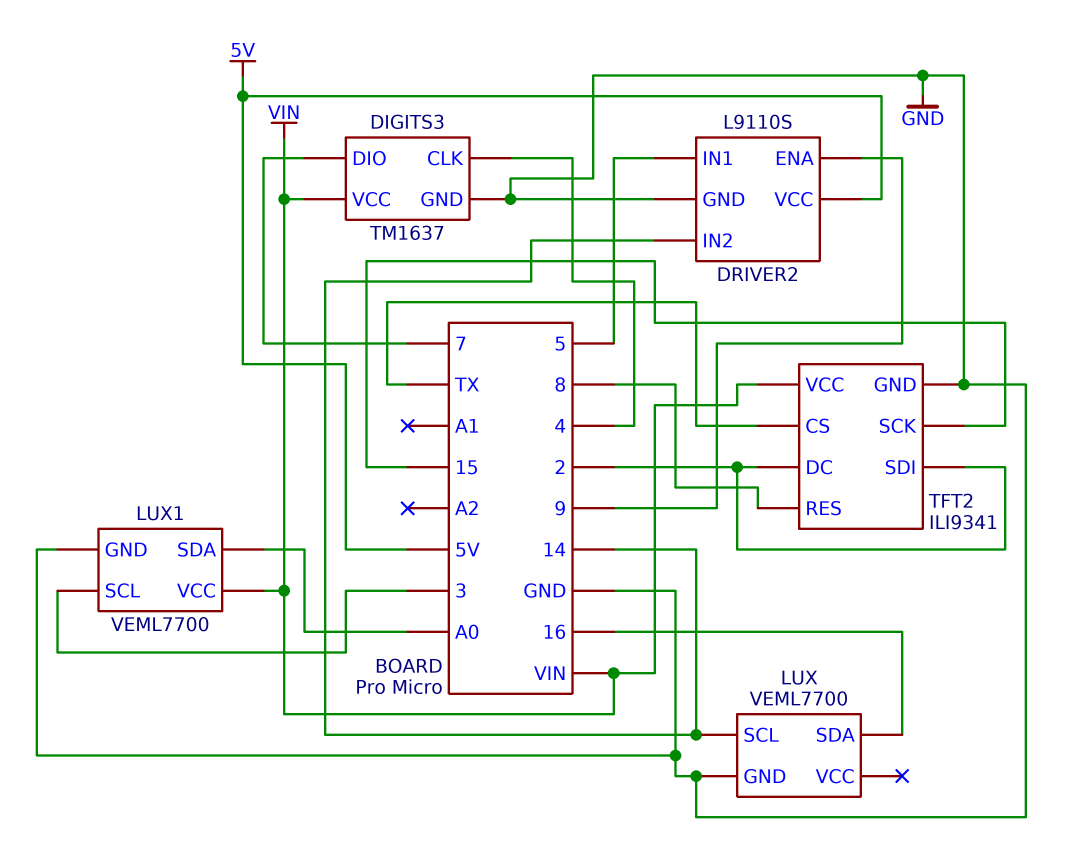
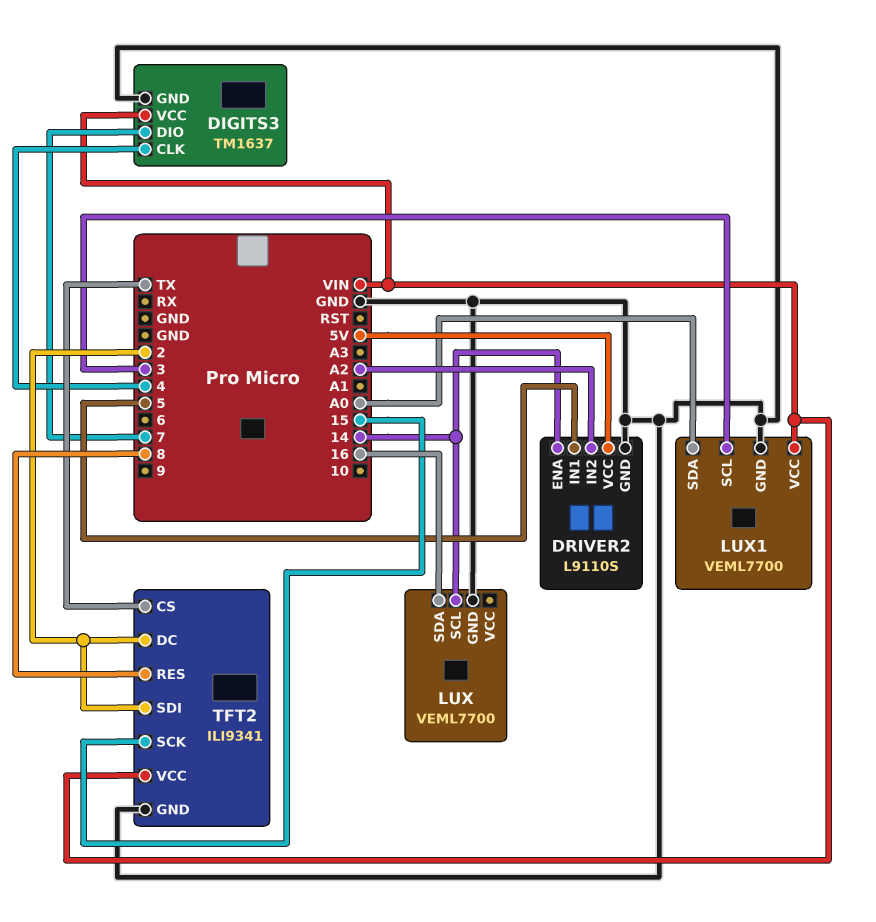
DRIVER2 pin ENA: 9 -> 14
DRIVER2 pin IN2: 14 -> A2

